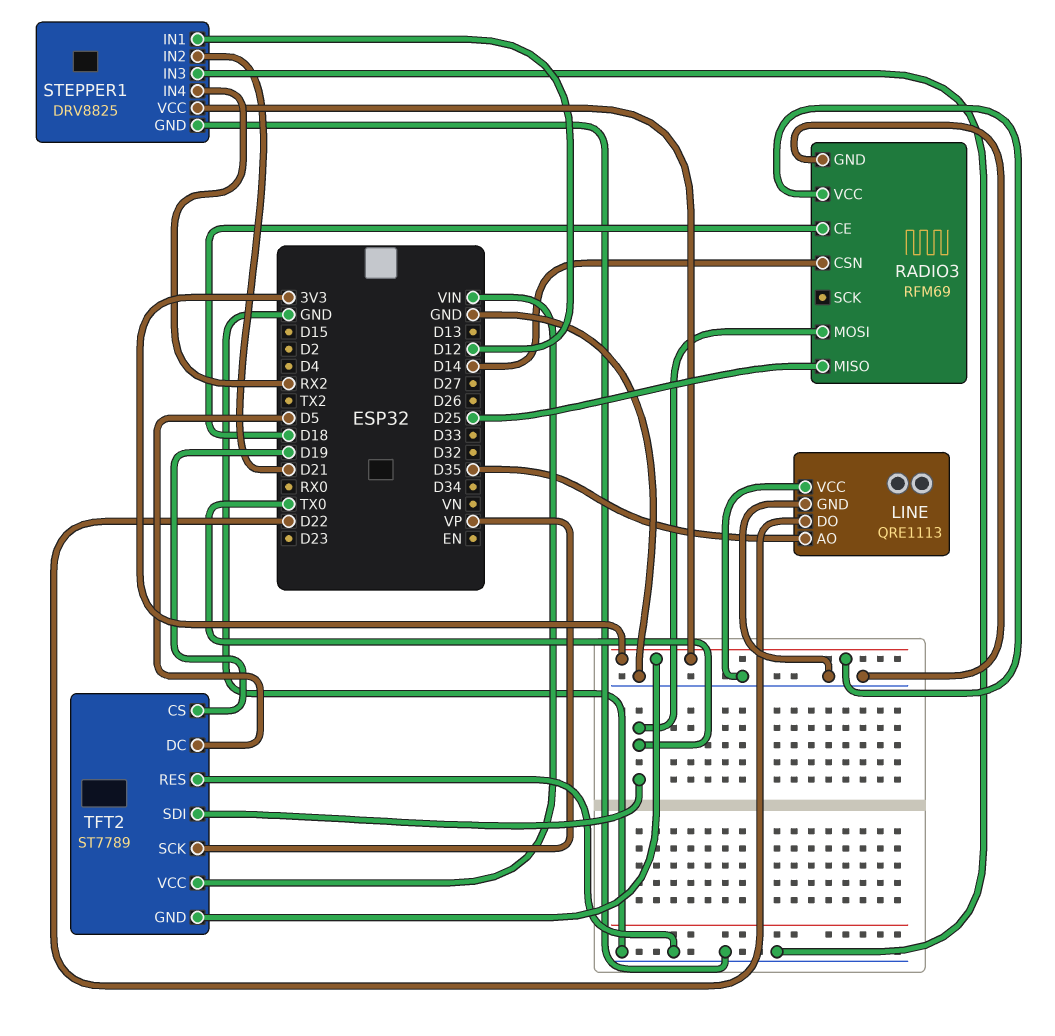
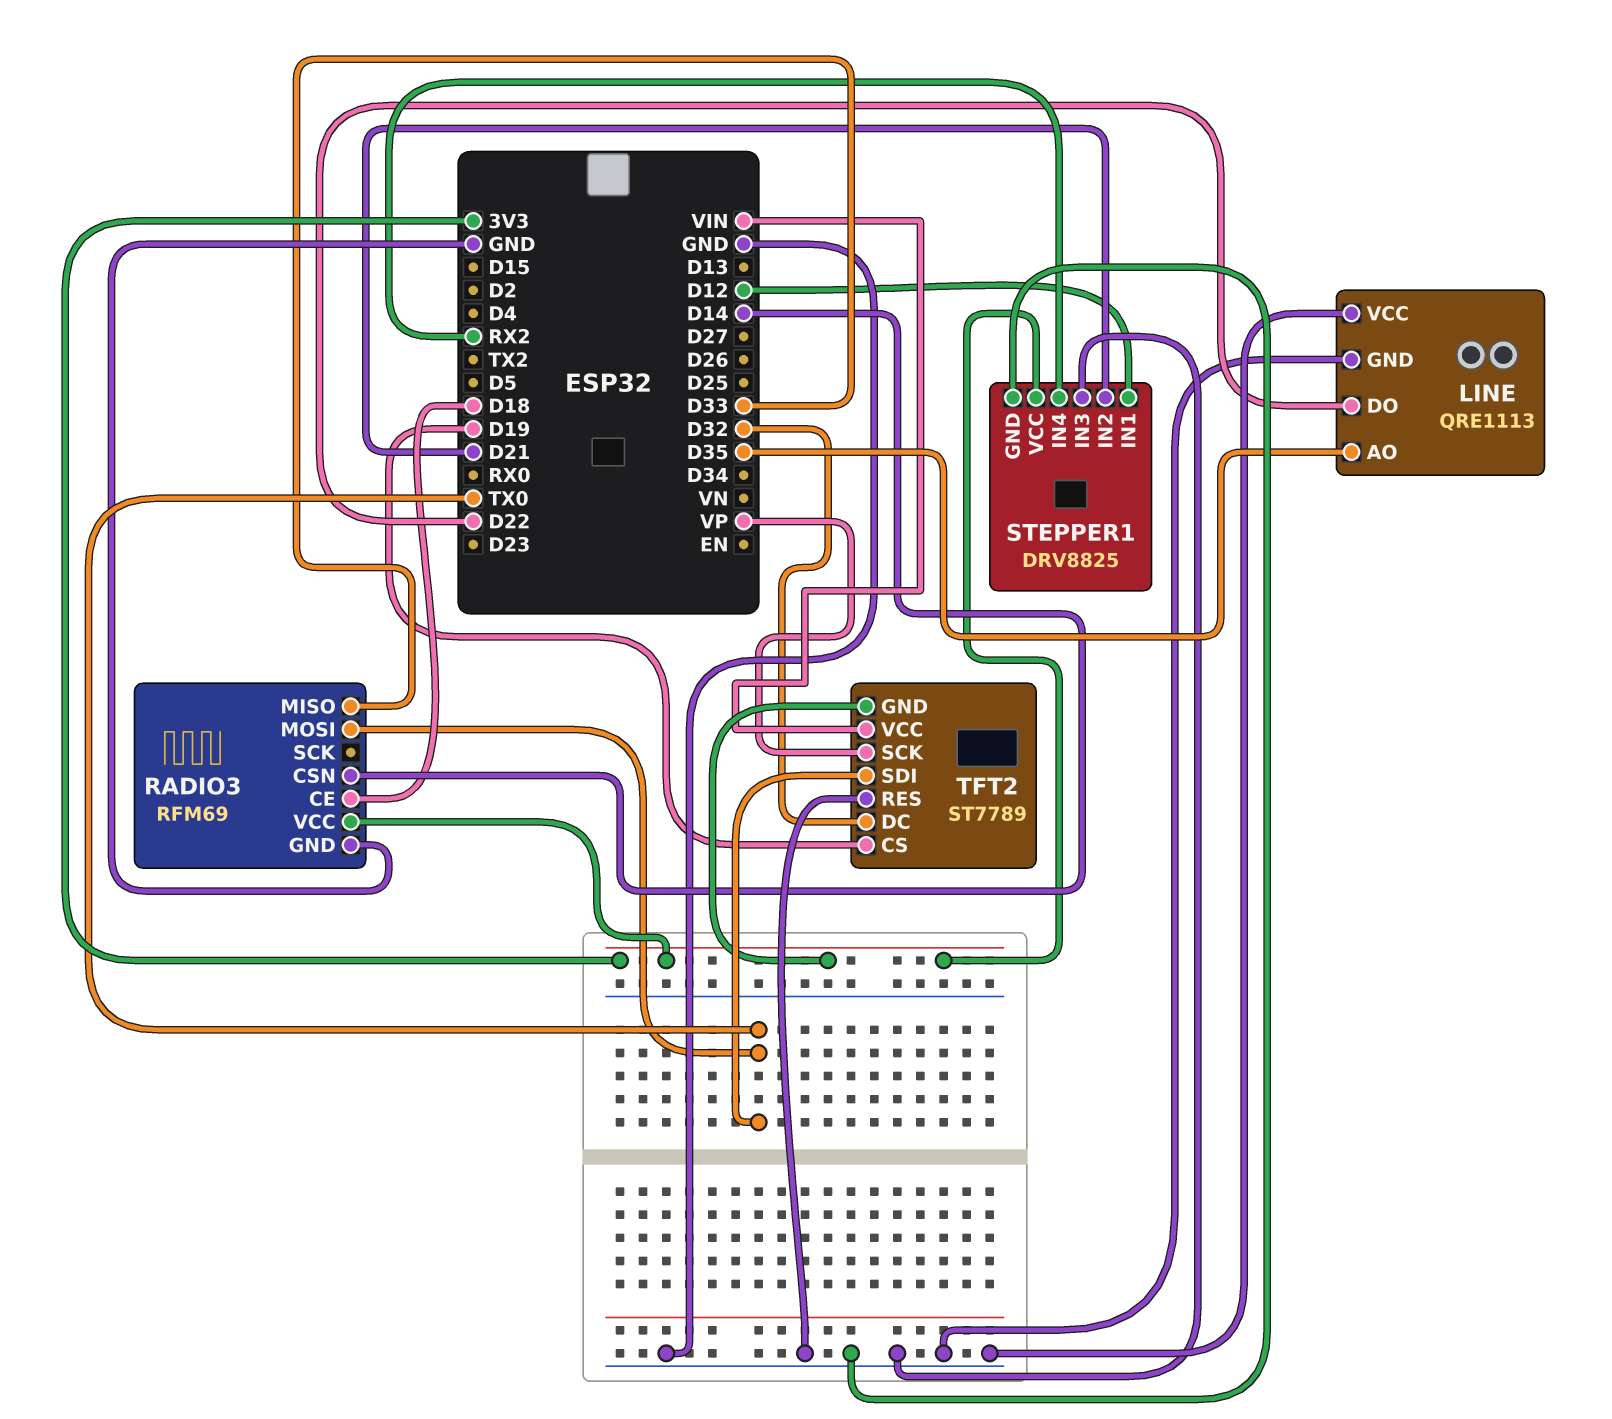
RADIO3 pin MISO: D25 -> D33
TFT2 pin DC: D5 -> D32

